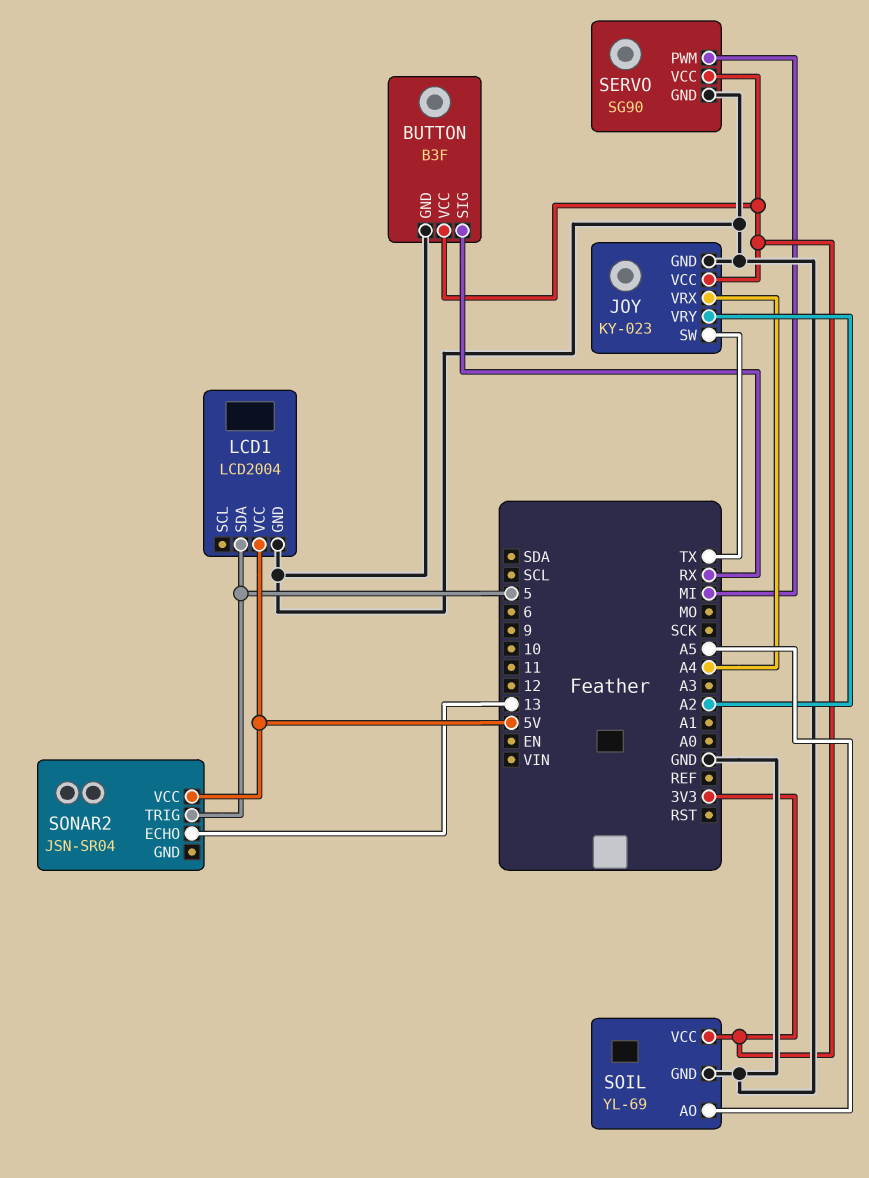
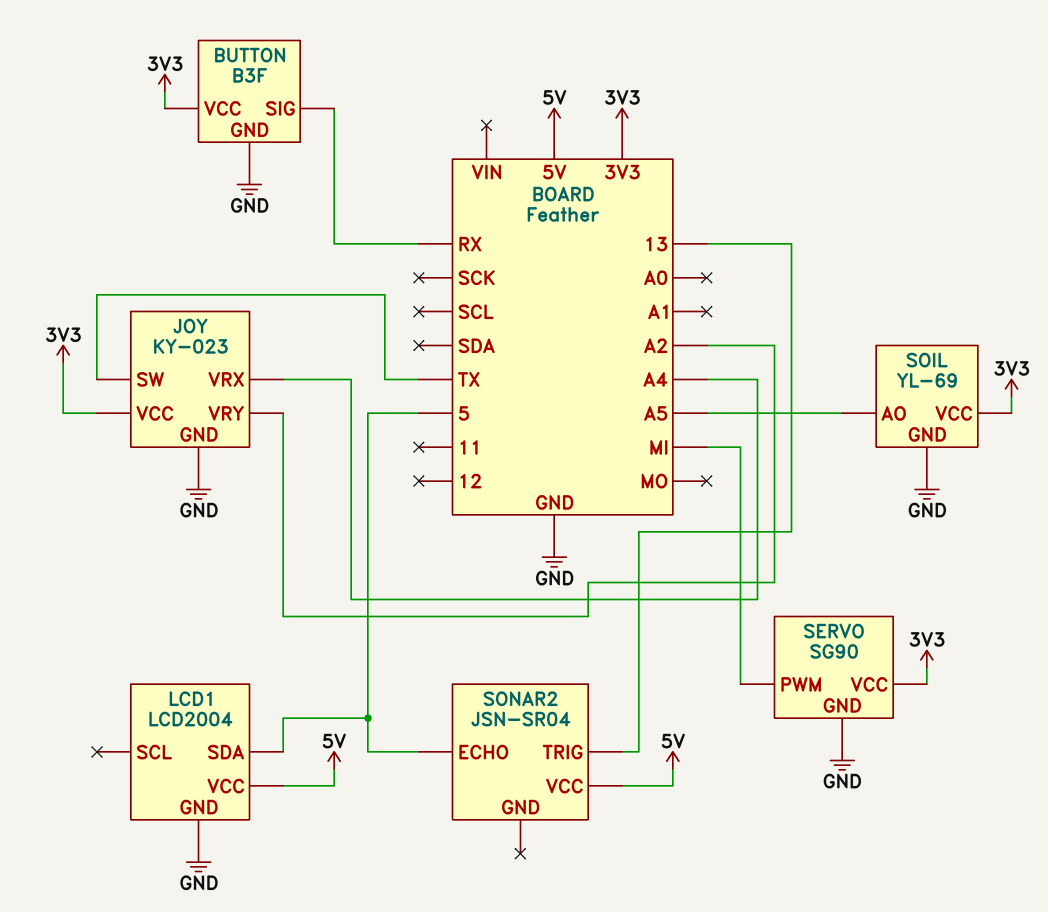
SONAR2 pin ECHO: 13 -> 5
SONAR2 pin TRIG: 5 -> 13

